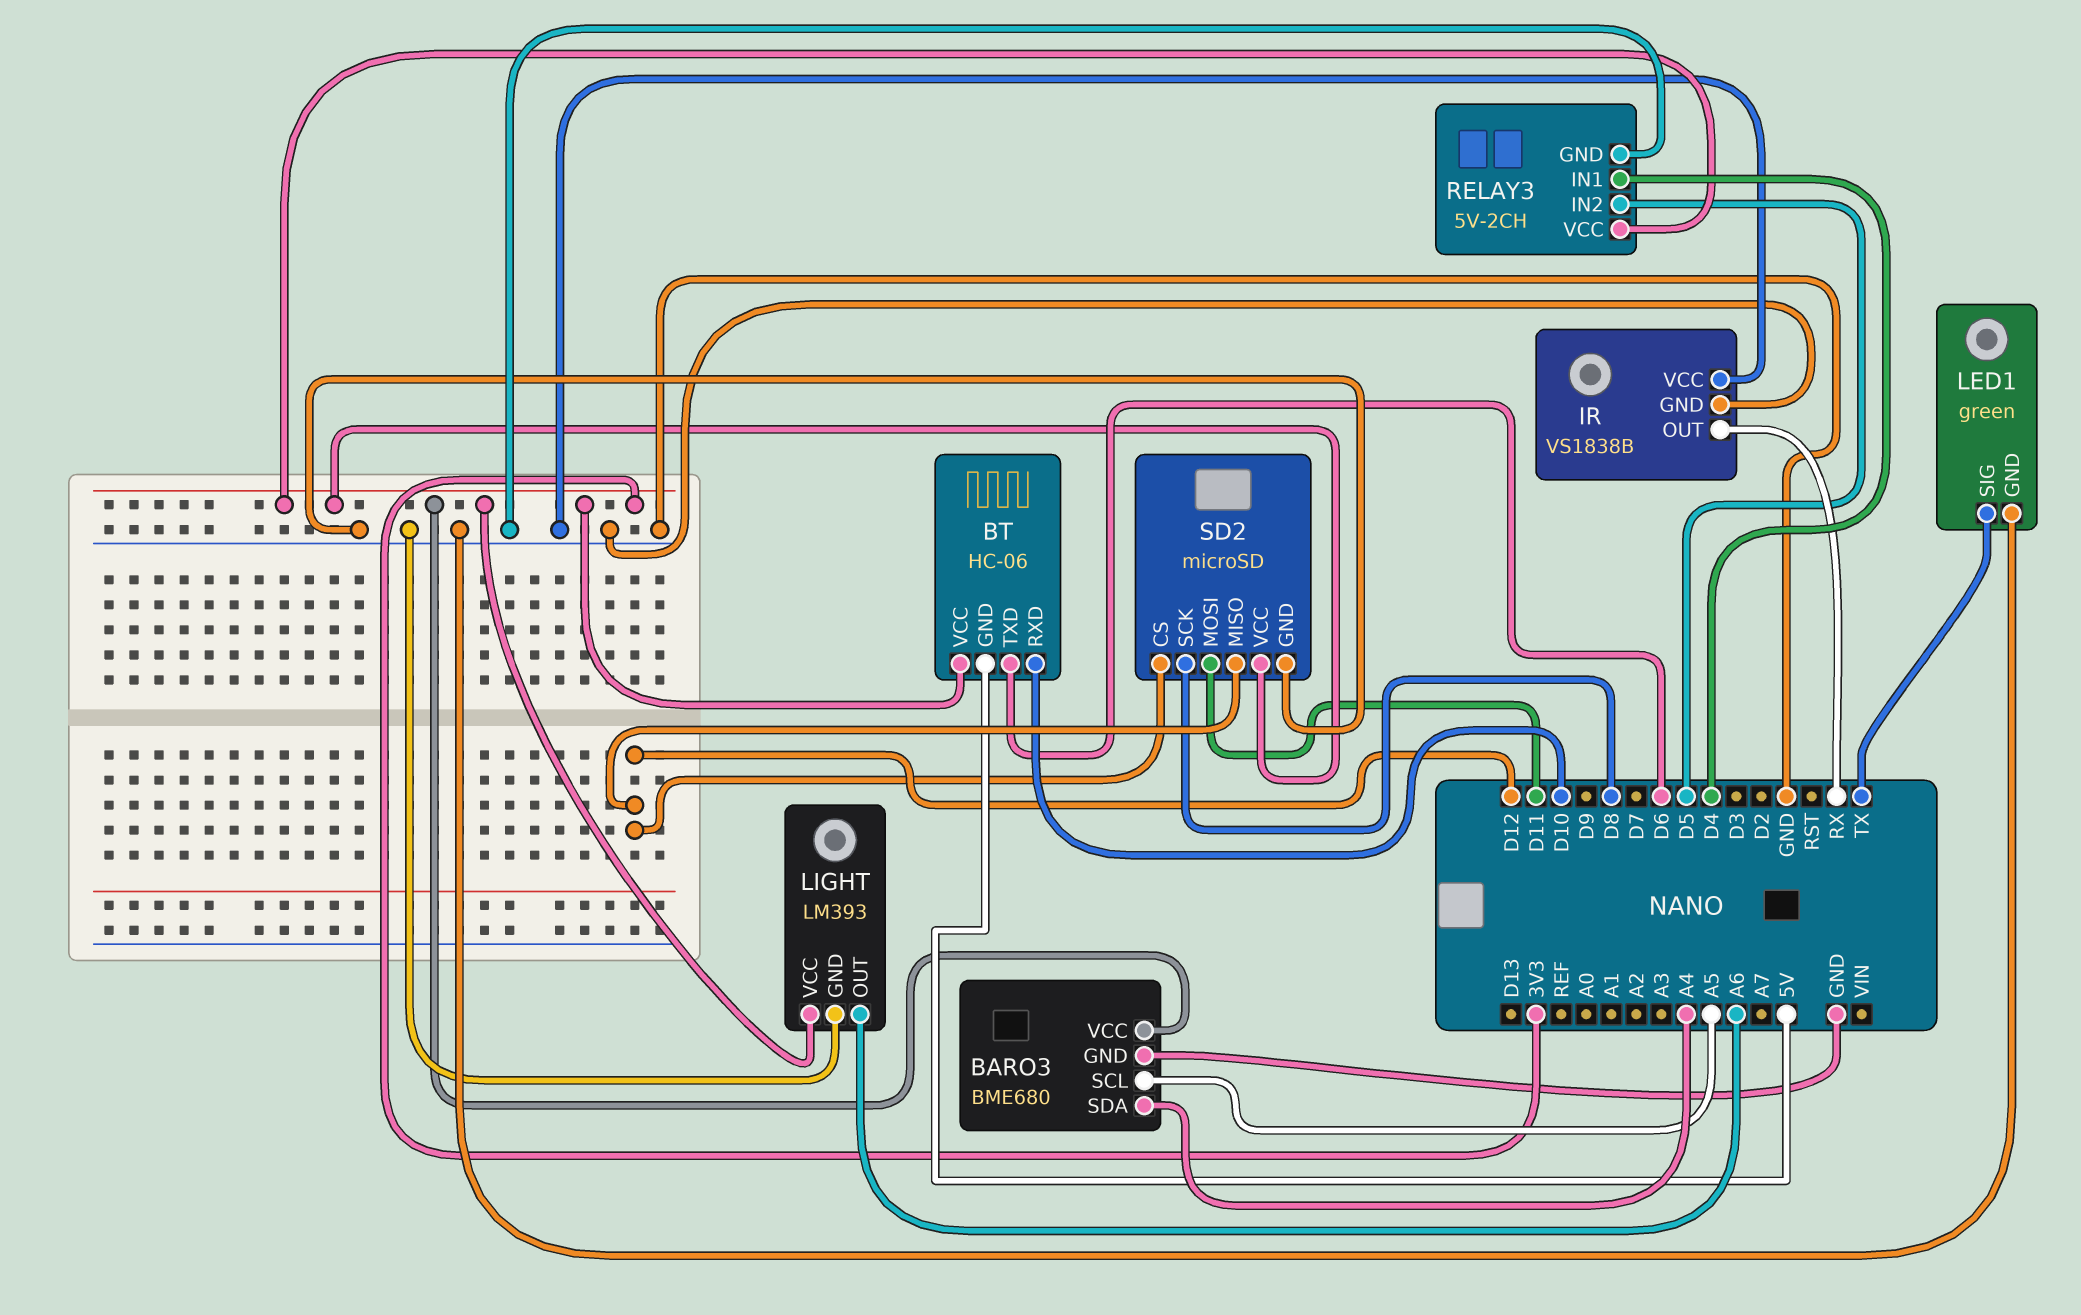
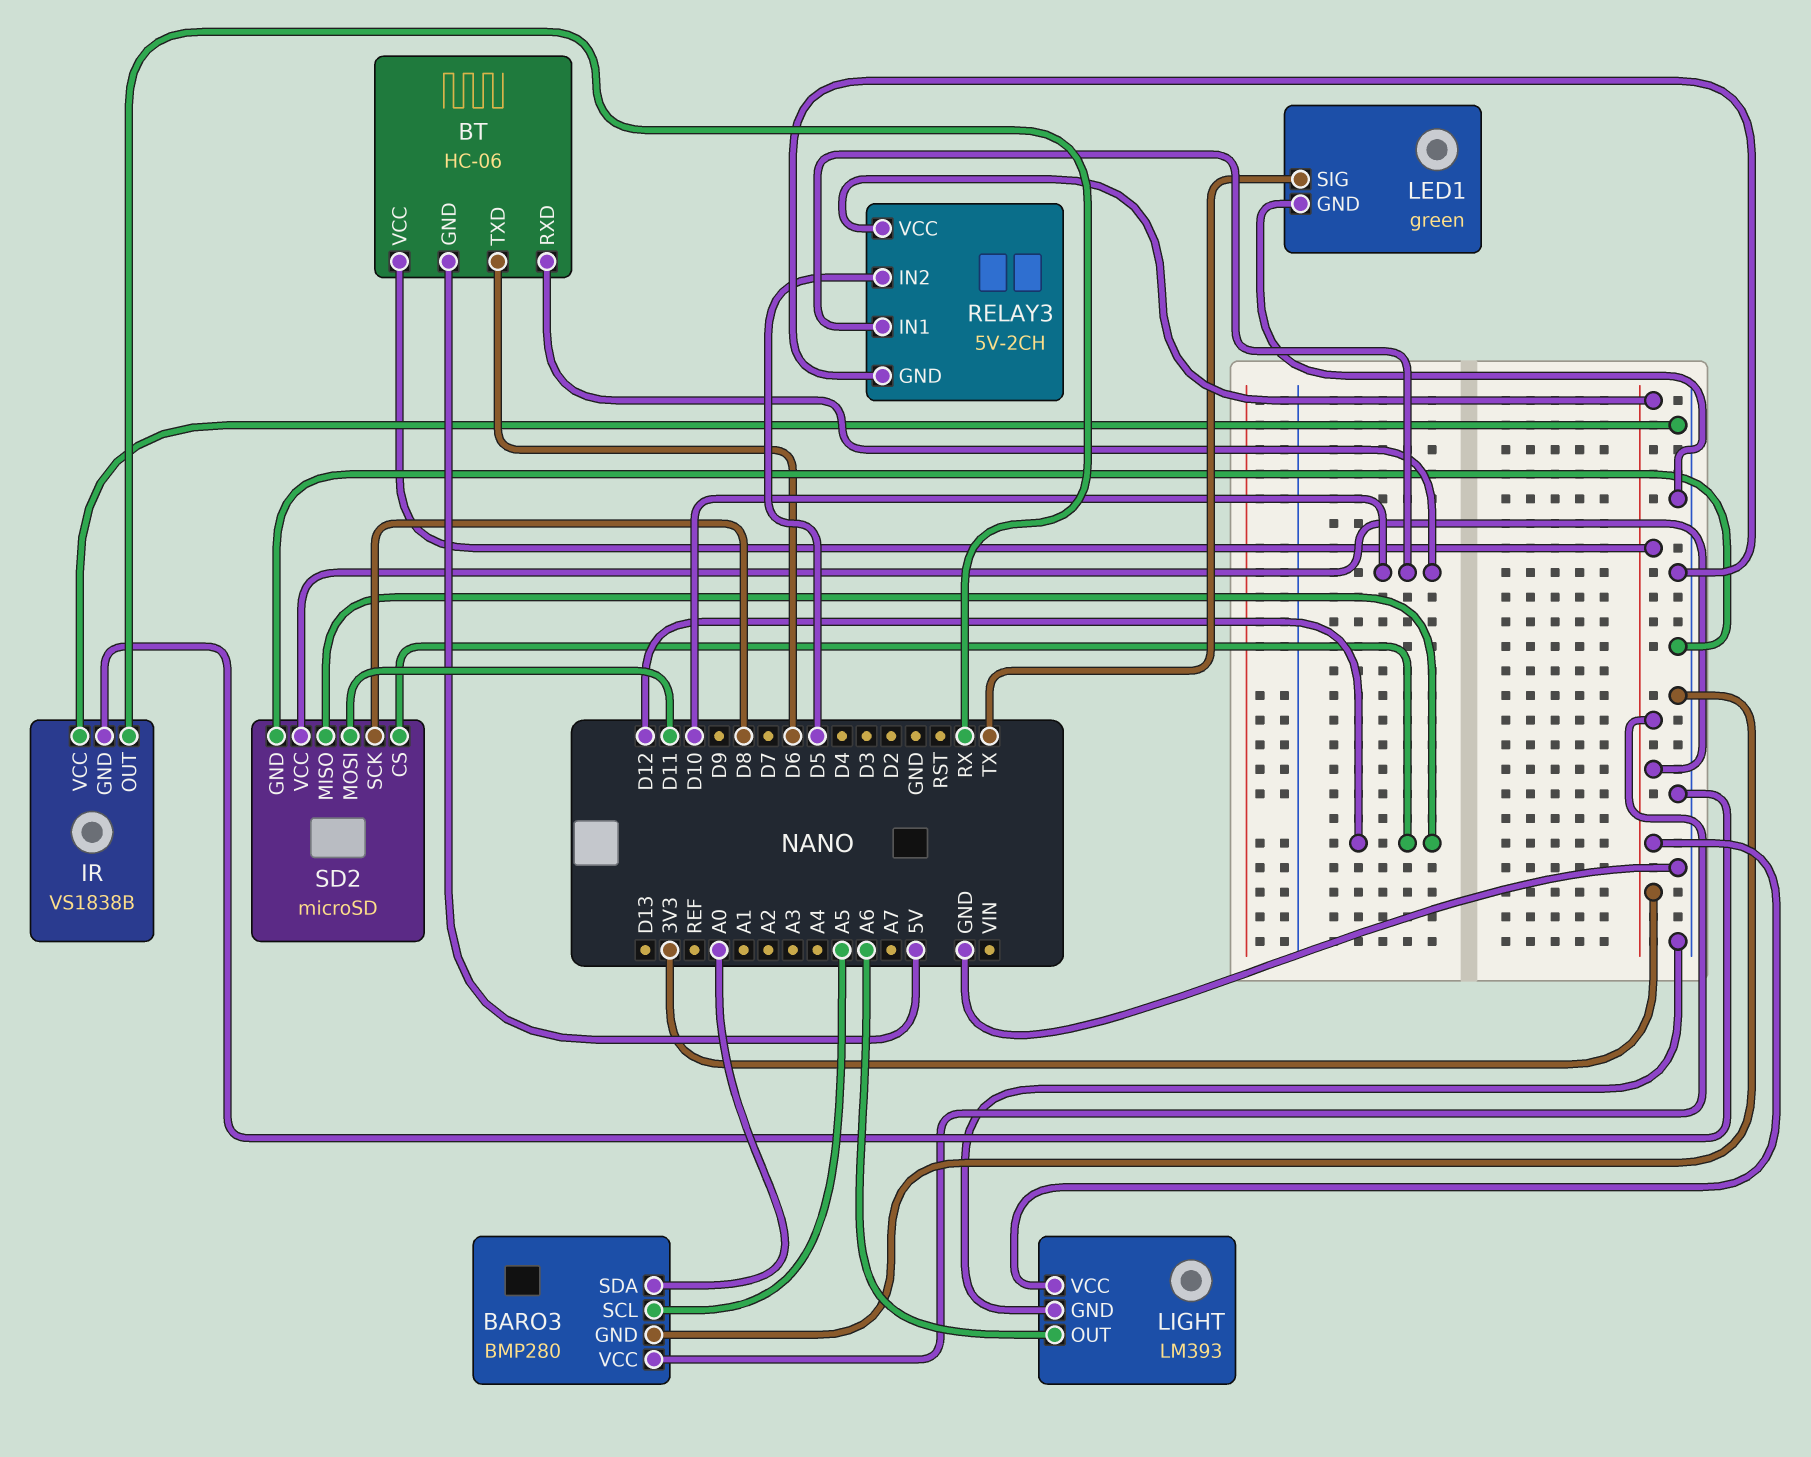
BARO3: BME680 -> BMP280
BARO3 pin SDA: A4 -> A0
RELAY3 pin IN1: D4 -> D10

